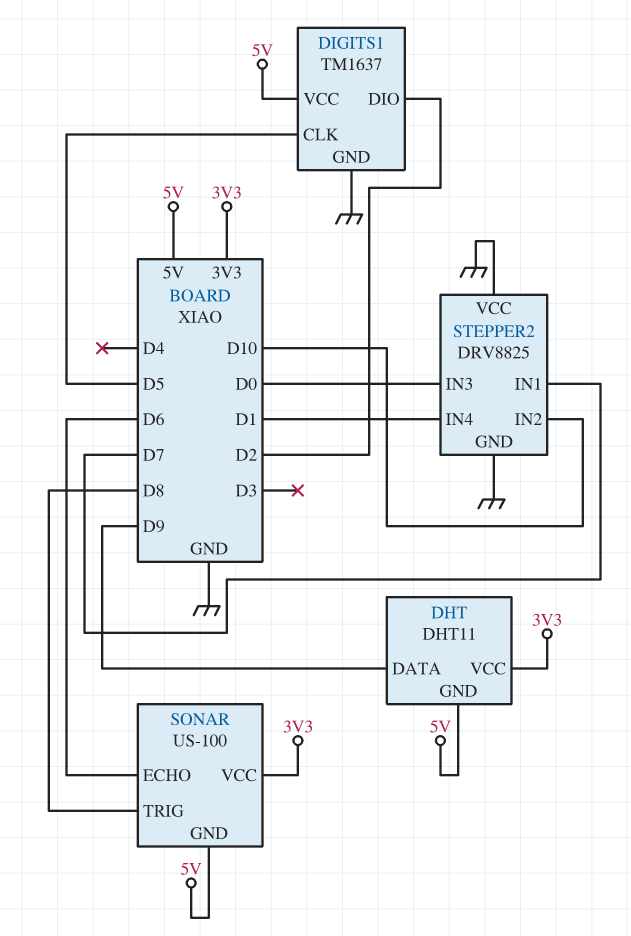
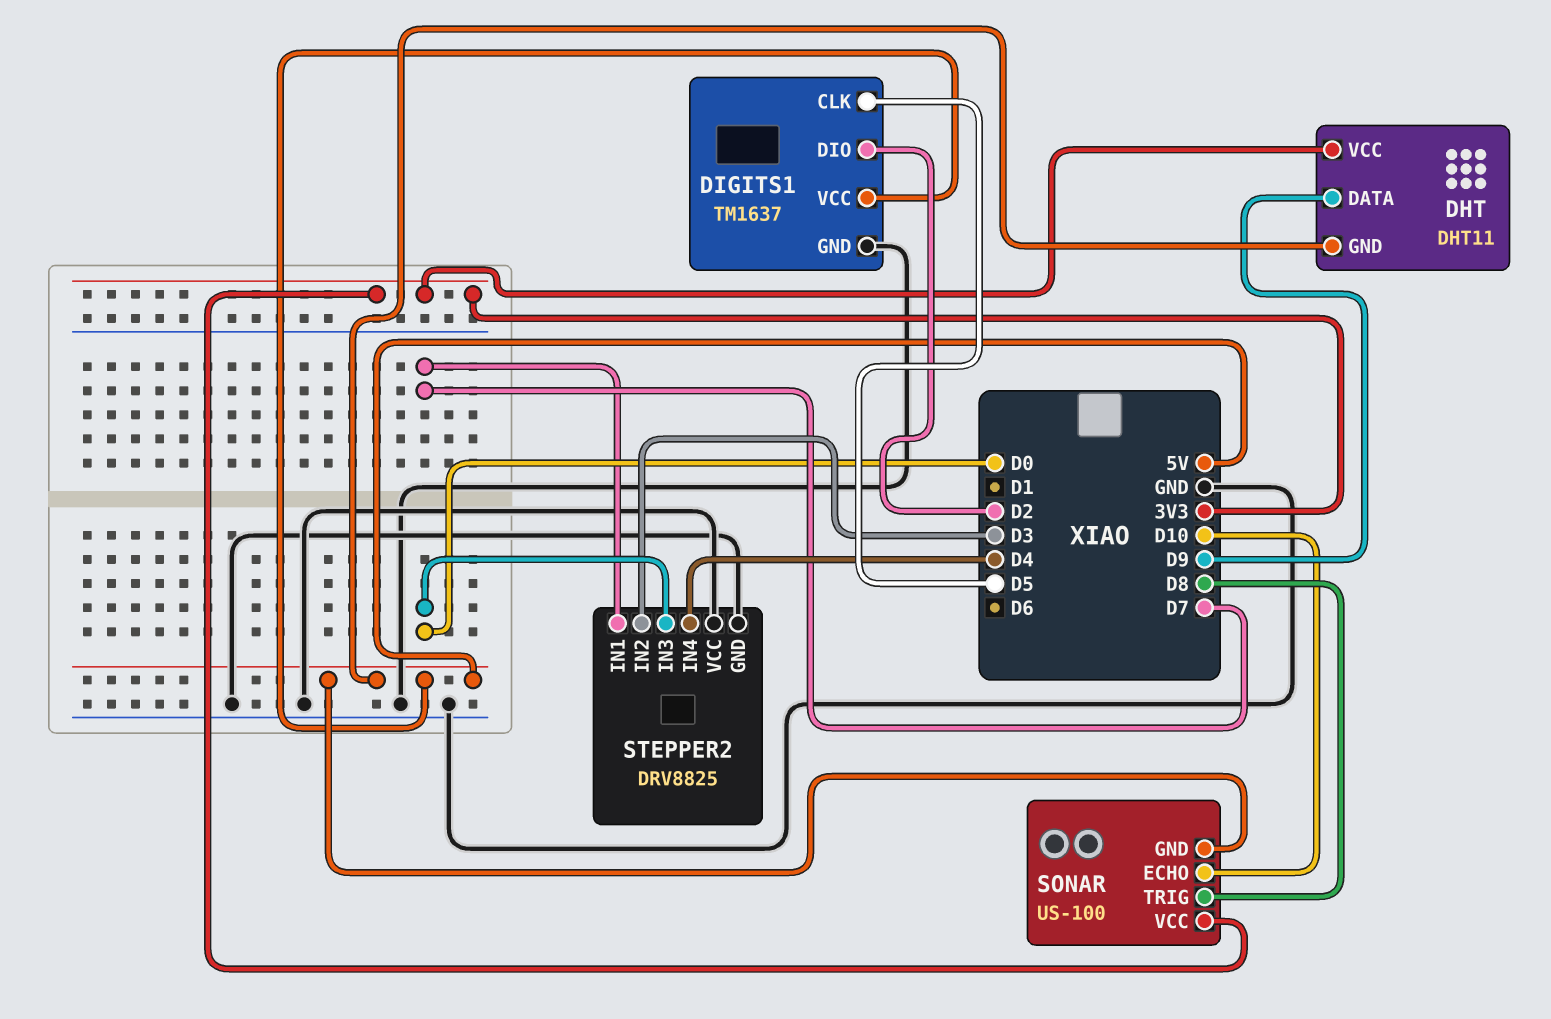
SONAR pin ECHO: D6 -> D10
STEPPER2 pin IN2: D10 -> D3
STEPPER2 pin IN4: D1 -> D4

